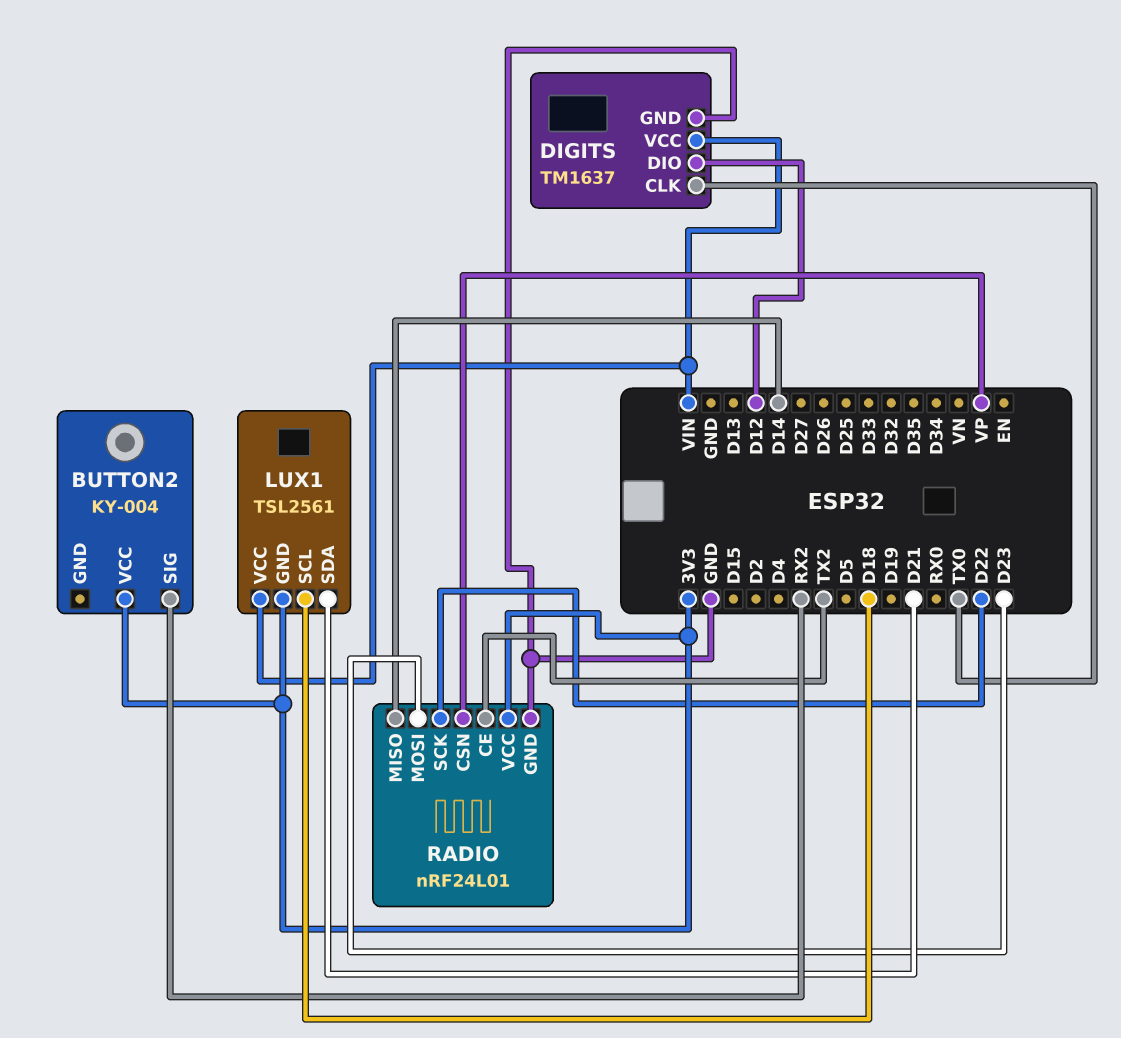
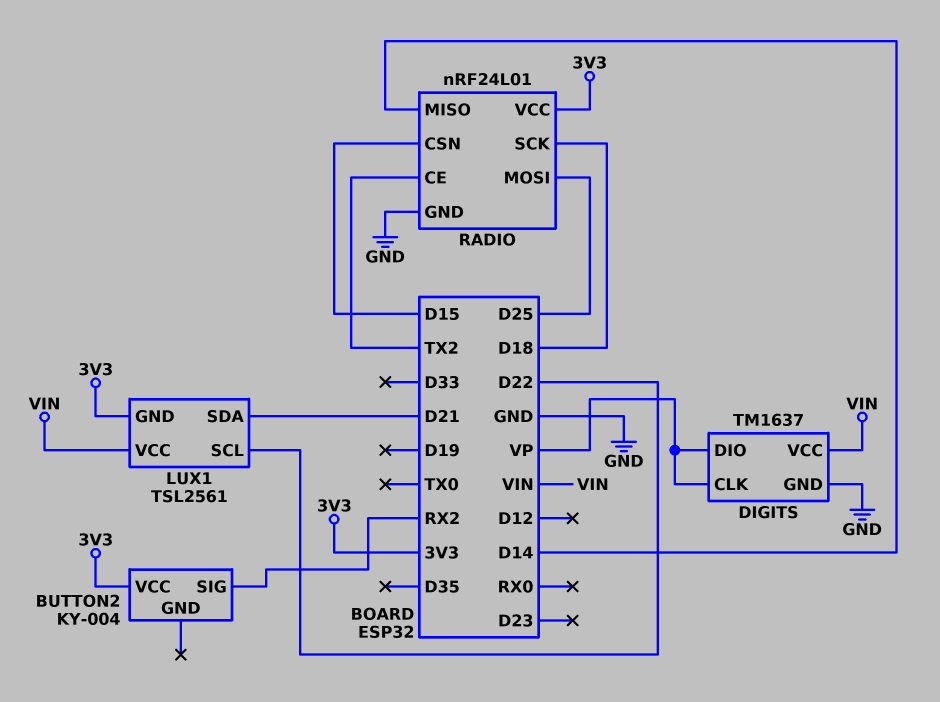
DIGITS pin CLK: TX0 -> VP
DIGITS pin DIO: D12 -> VP
LUX1 pin SCL: D18 -> D22
RADIO pin CSN: VP -> D15
RADIO pin MOSI: D23 -> D25
RADIO pin SCK: D22 -> D18

